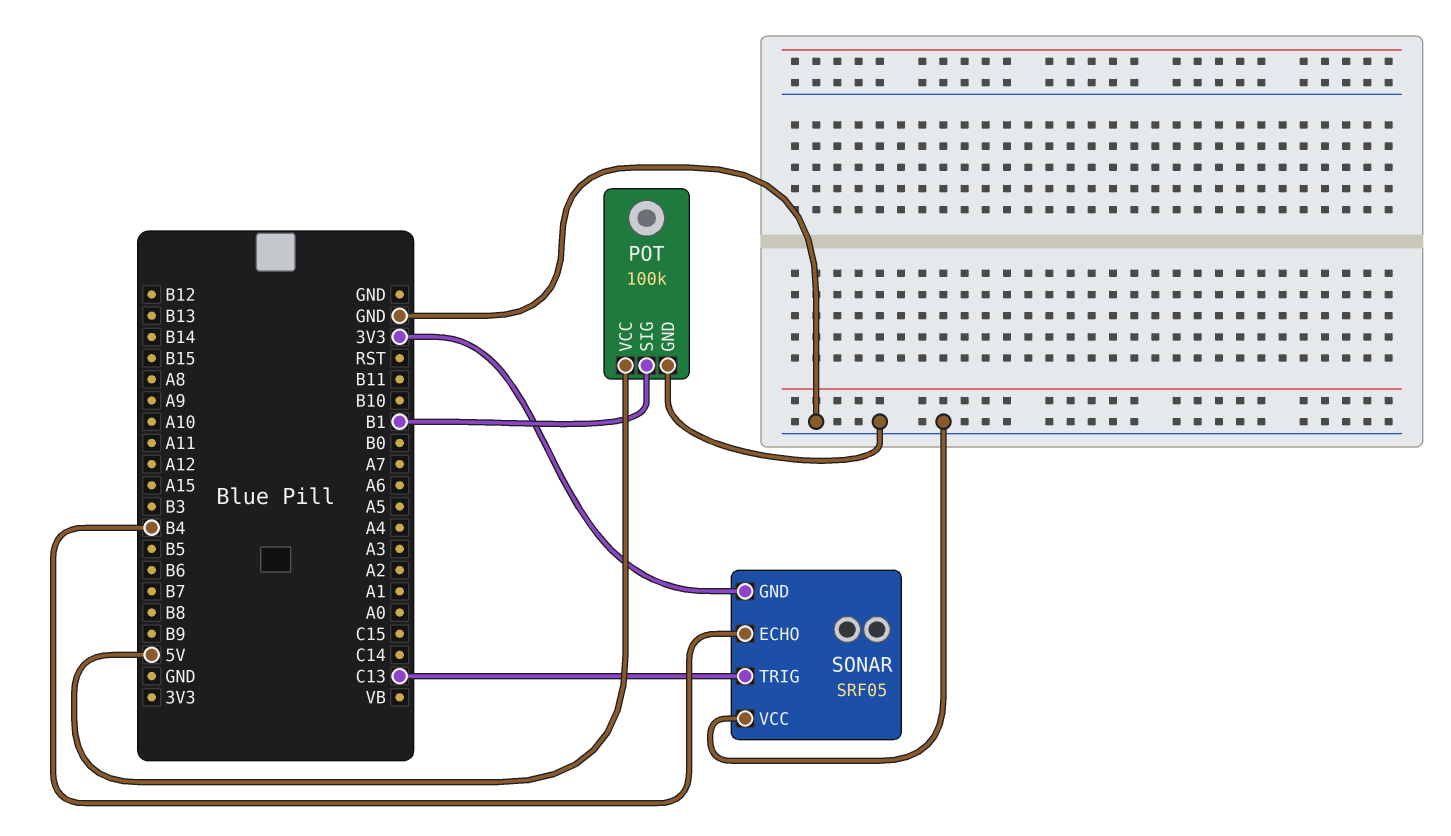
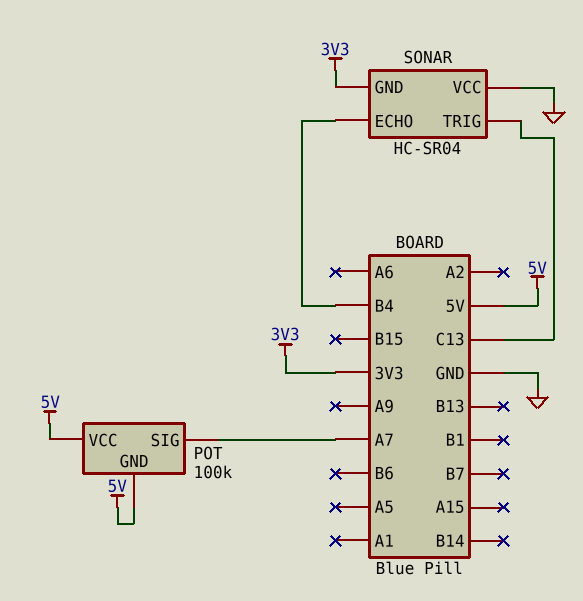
POT pin GND: GND -> 5V
POT pin SIG: B1 -> A7
SONAR: SRF05 -> HC-SR04

